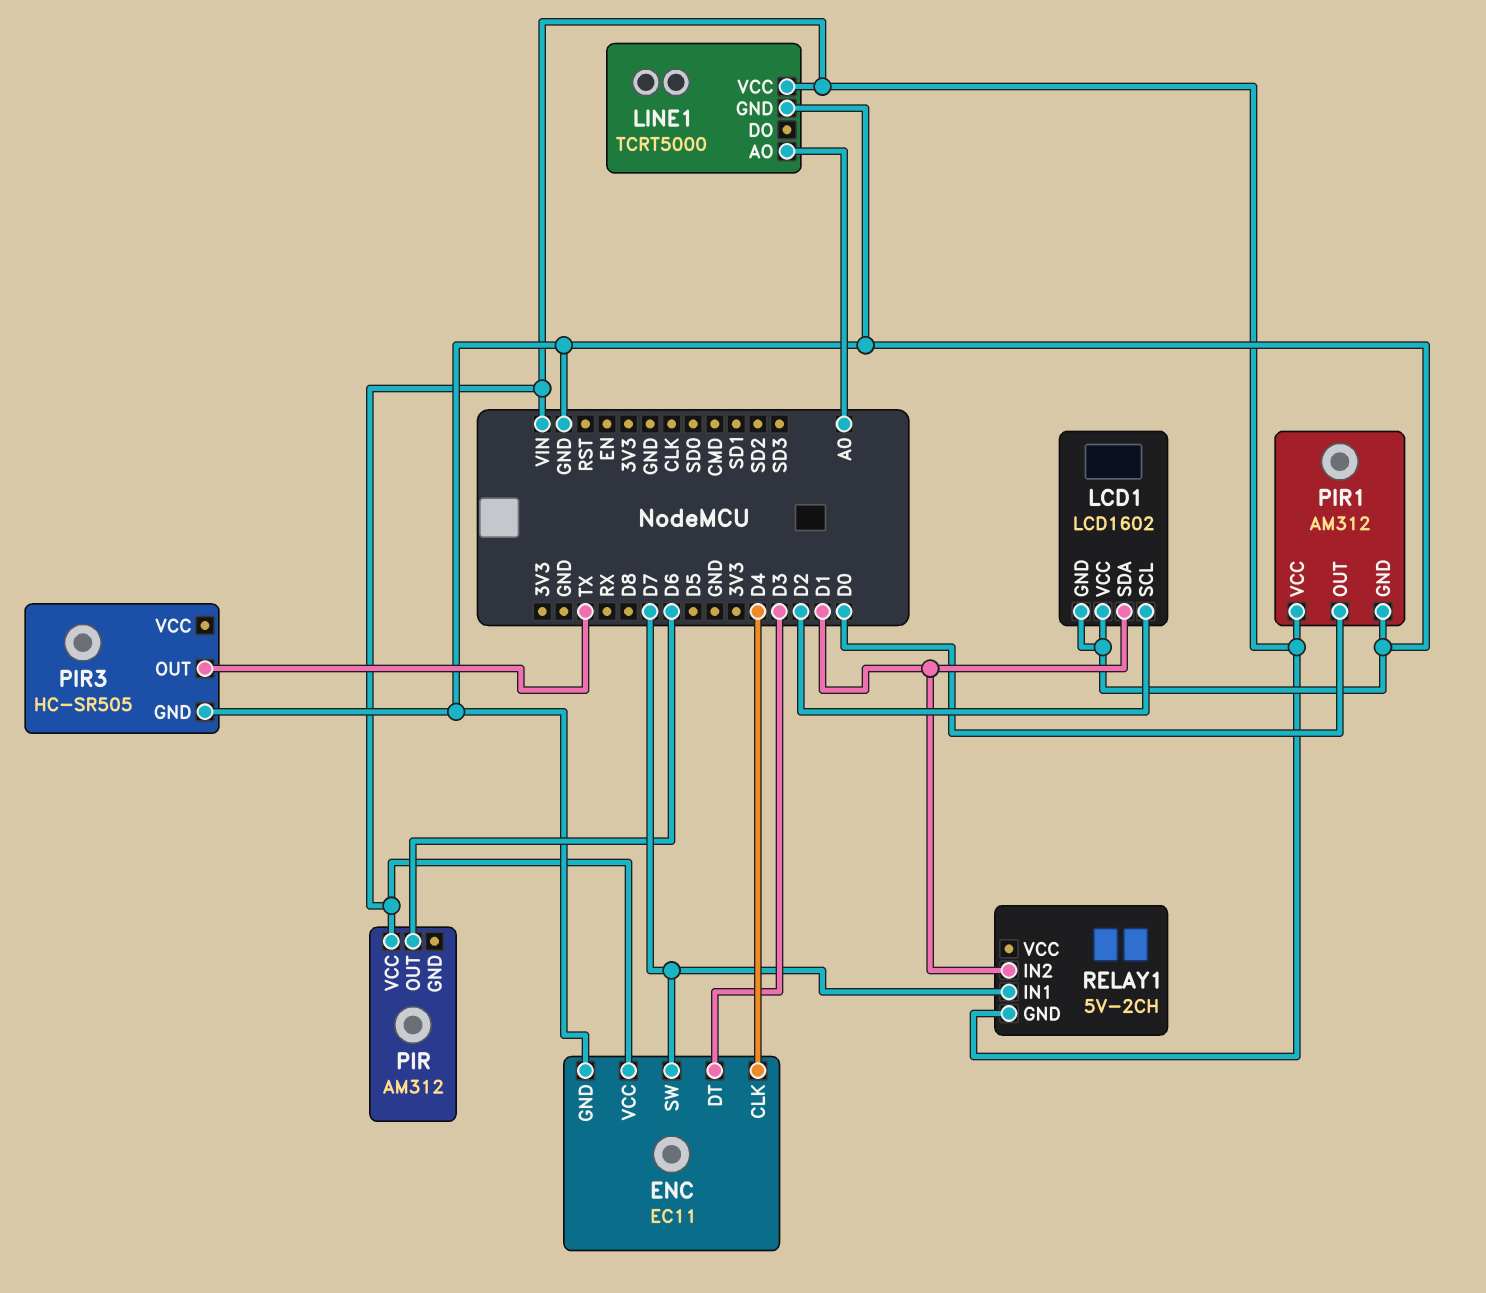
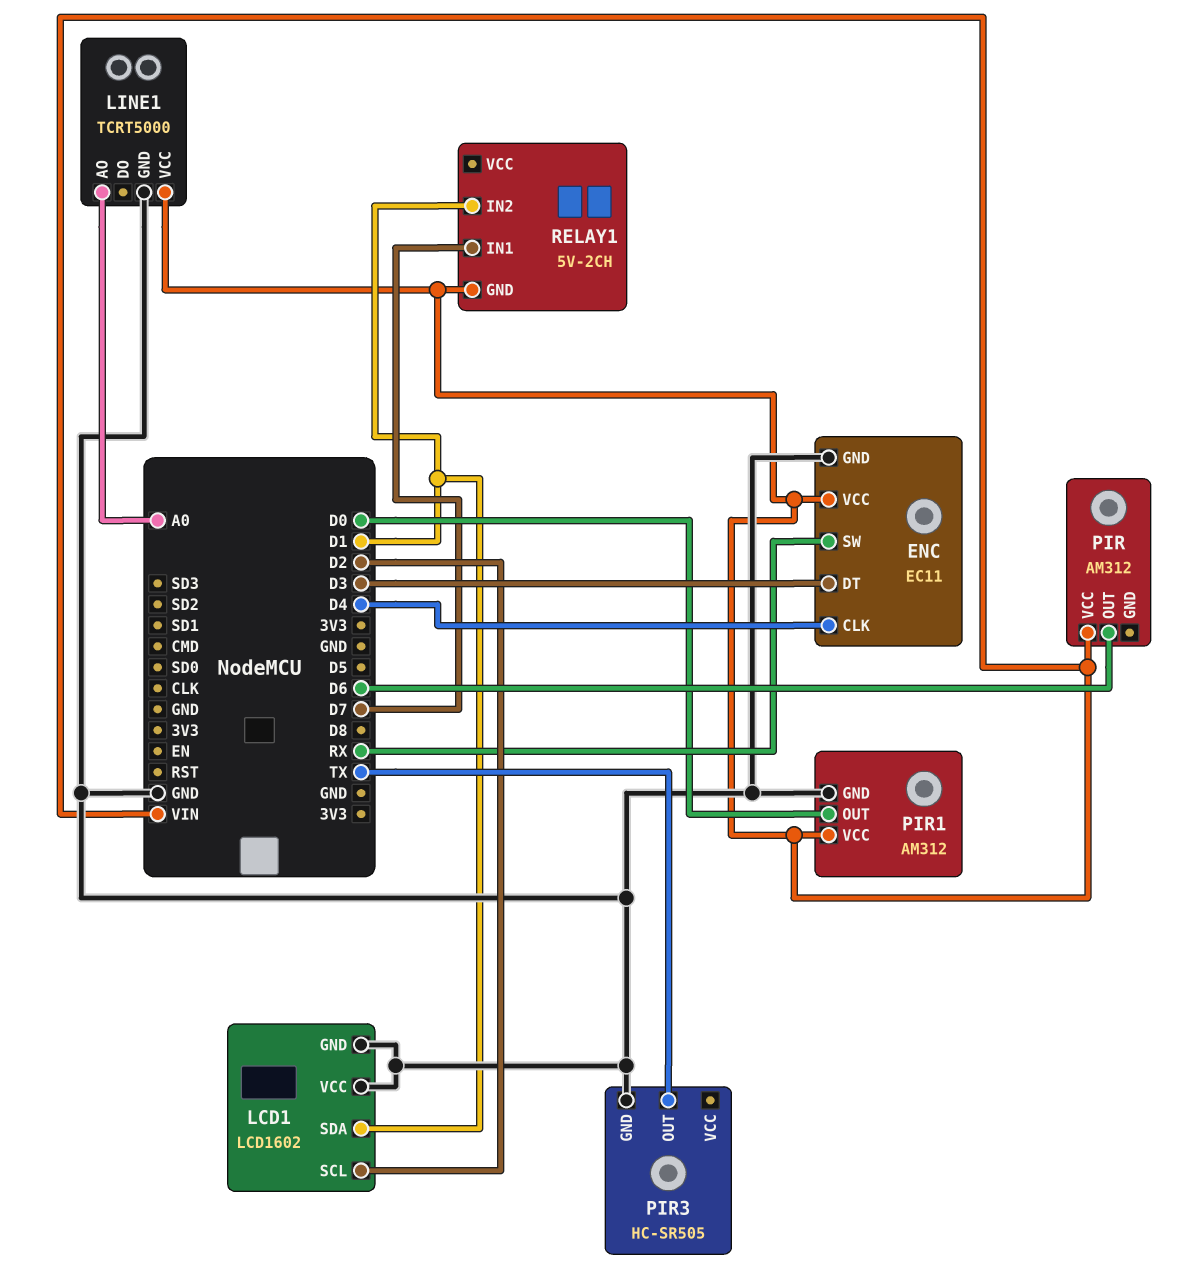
ENC pin SW: D7 -> RX

